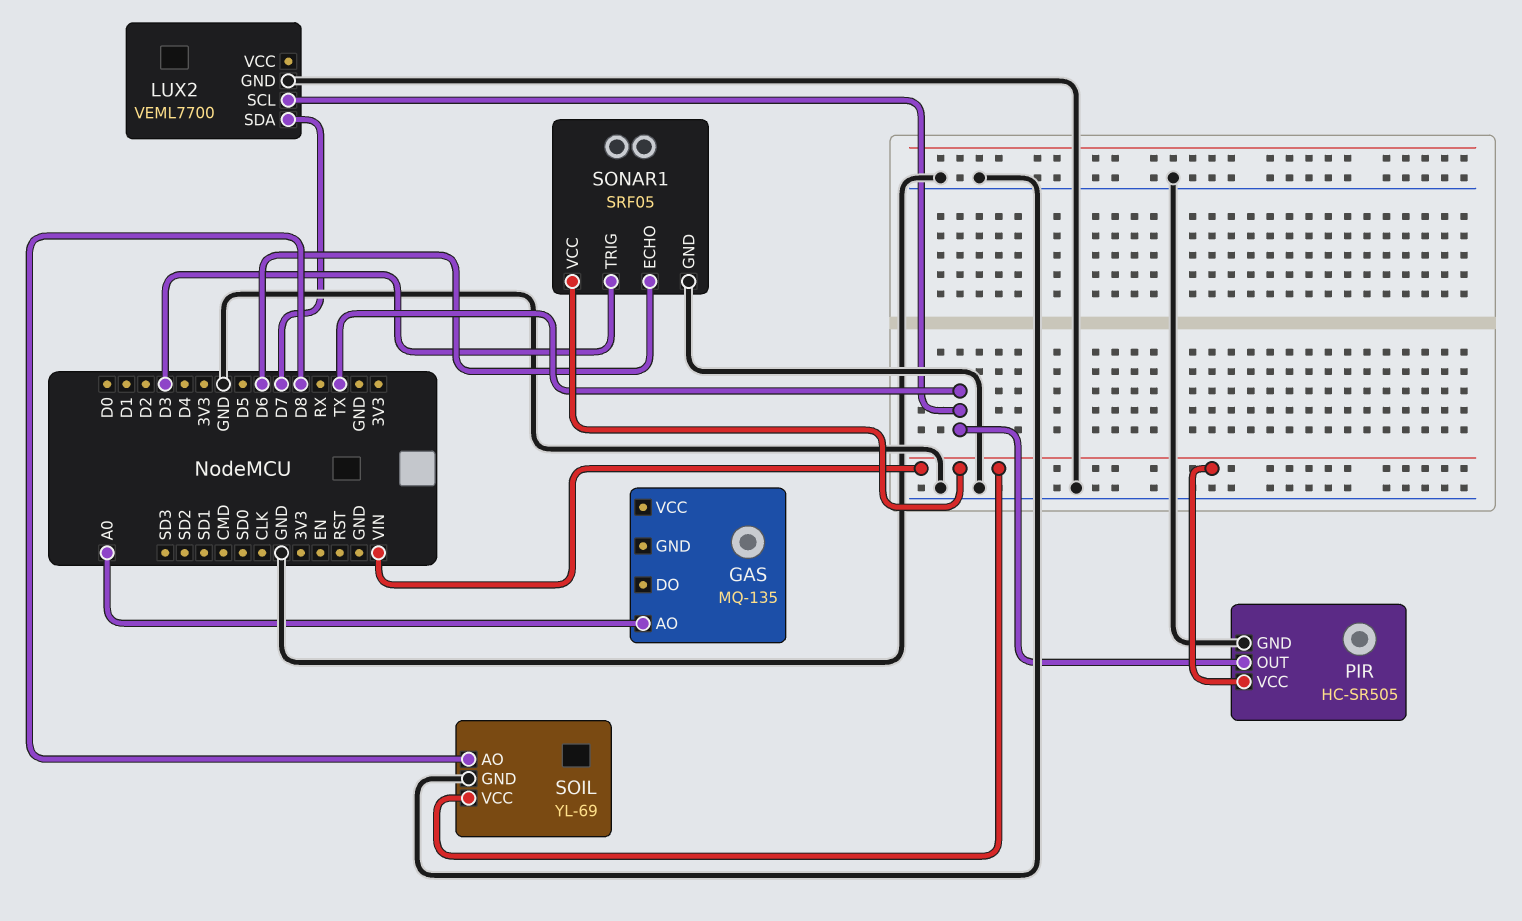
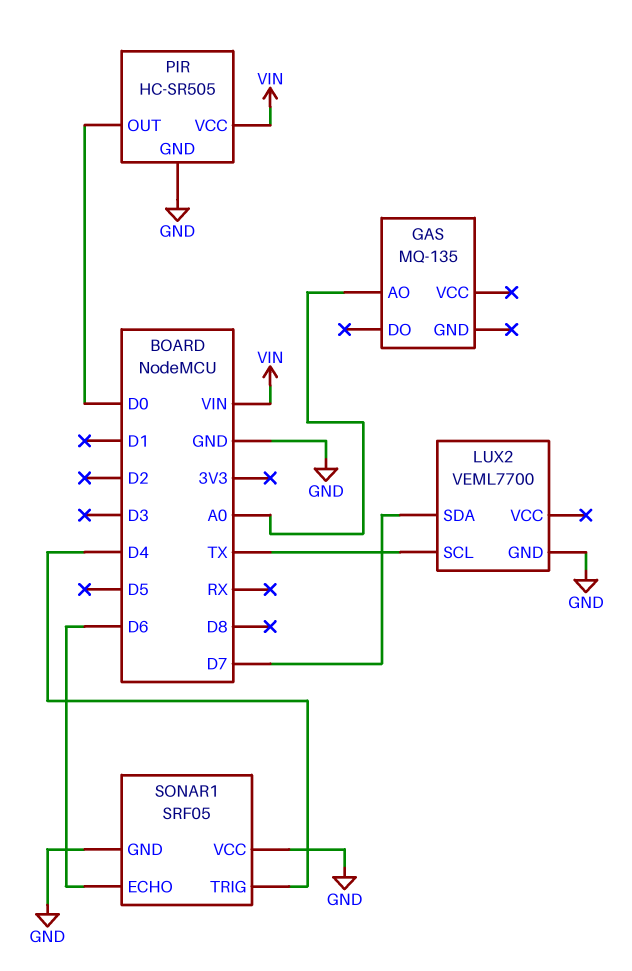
PIR pin OUT: TX -> D0
SOIL: YL-69 -> none
SOIL pin AO: D8 -> none
SOIL pin GND: GND -> none
SOIL pin VCC: VIN -> none
SONAR1 pin TRIG: D3 -> D4
SONAR1 pin VCC: VIN -> GND

